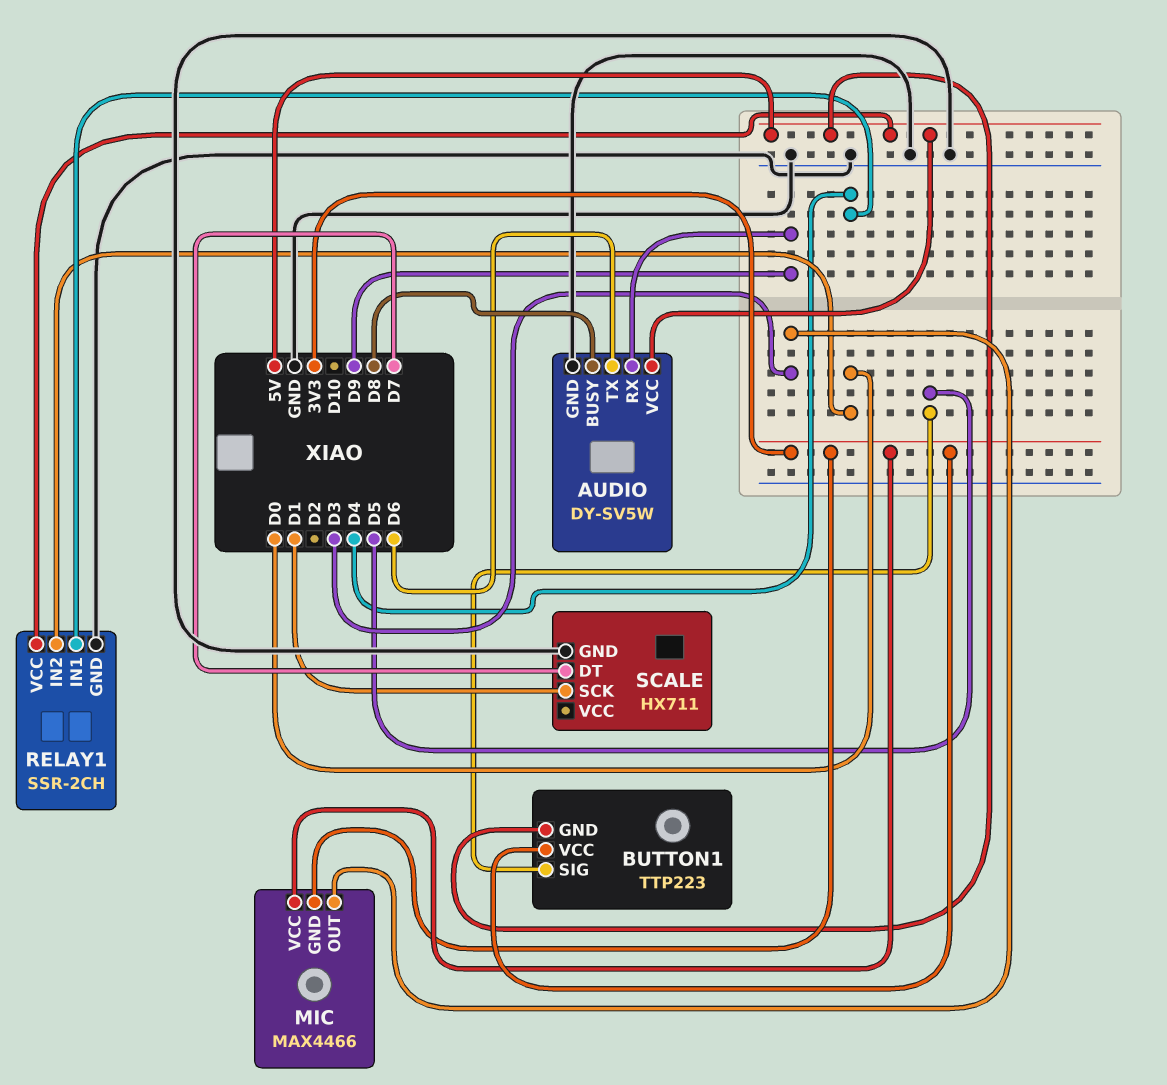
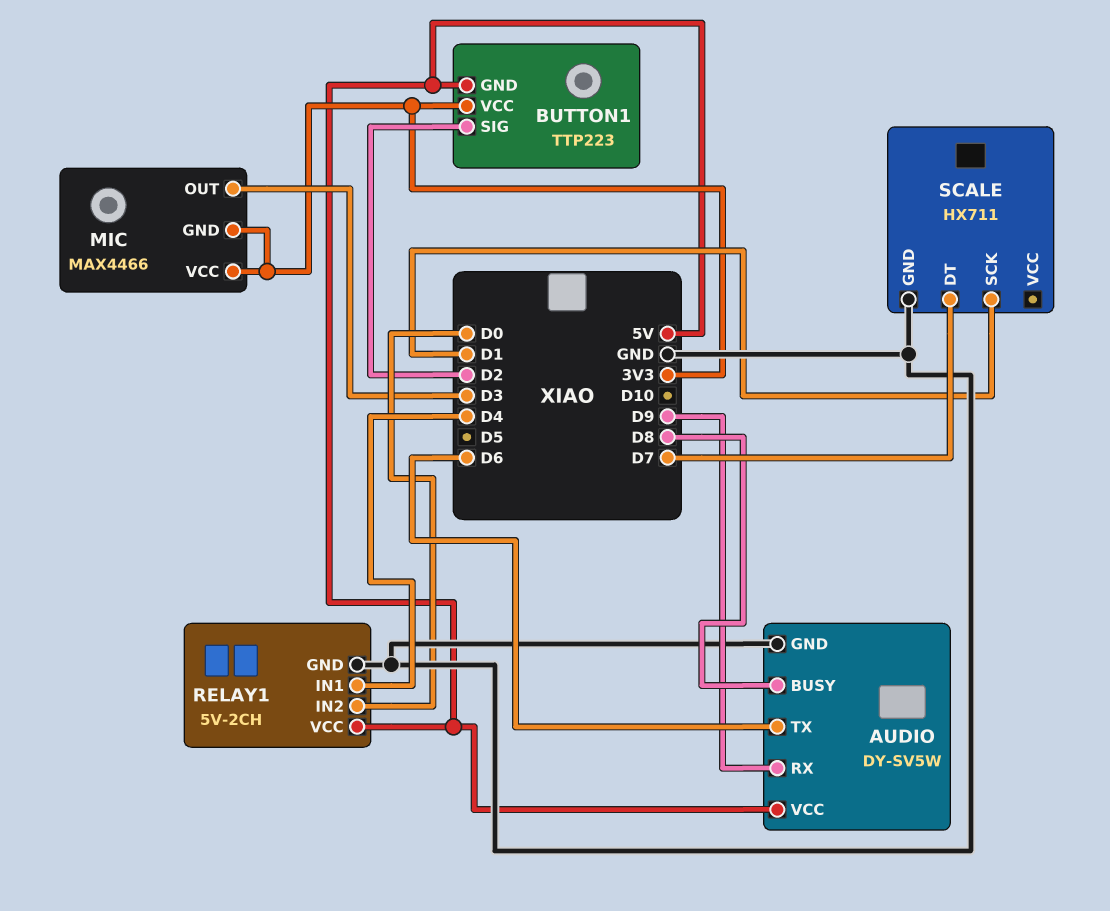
BUTTON1 pin SIG: D5 -> D2
RELAY1: SSR-2CH -> 5V-2CH

